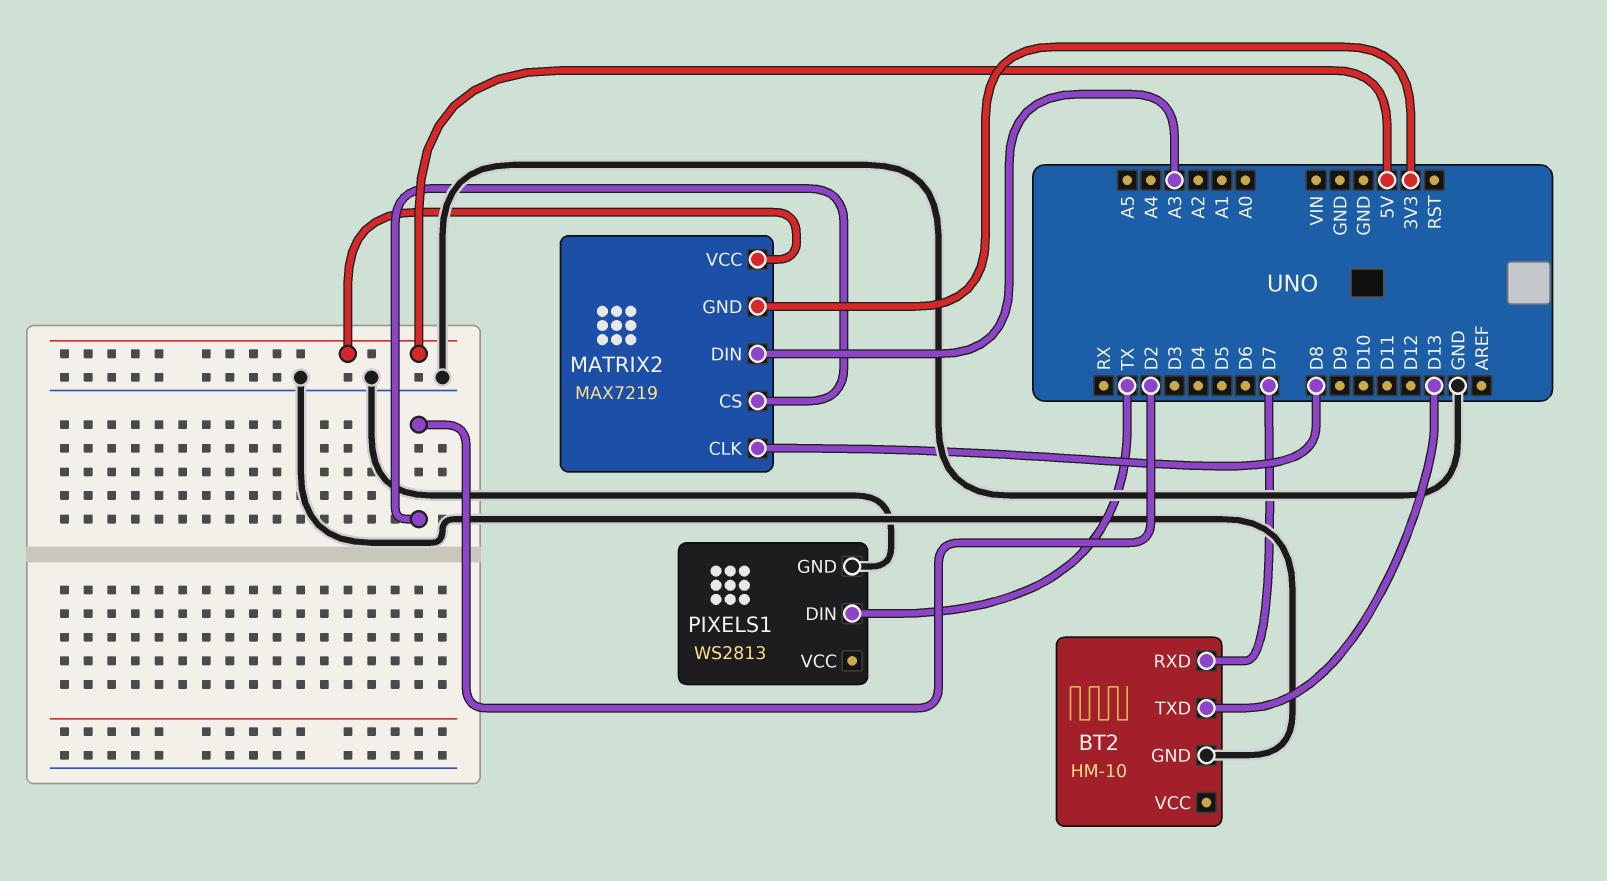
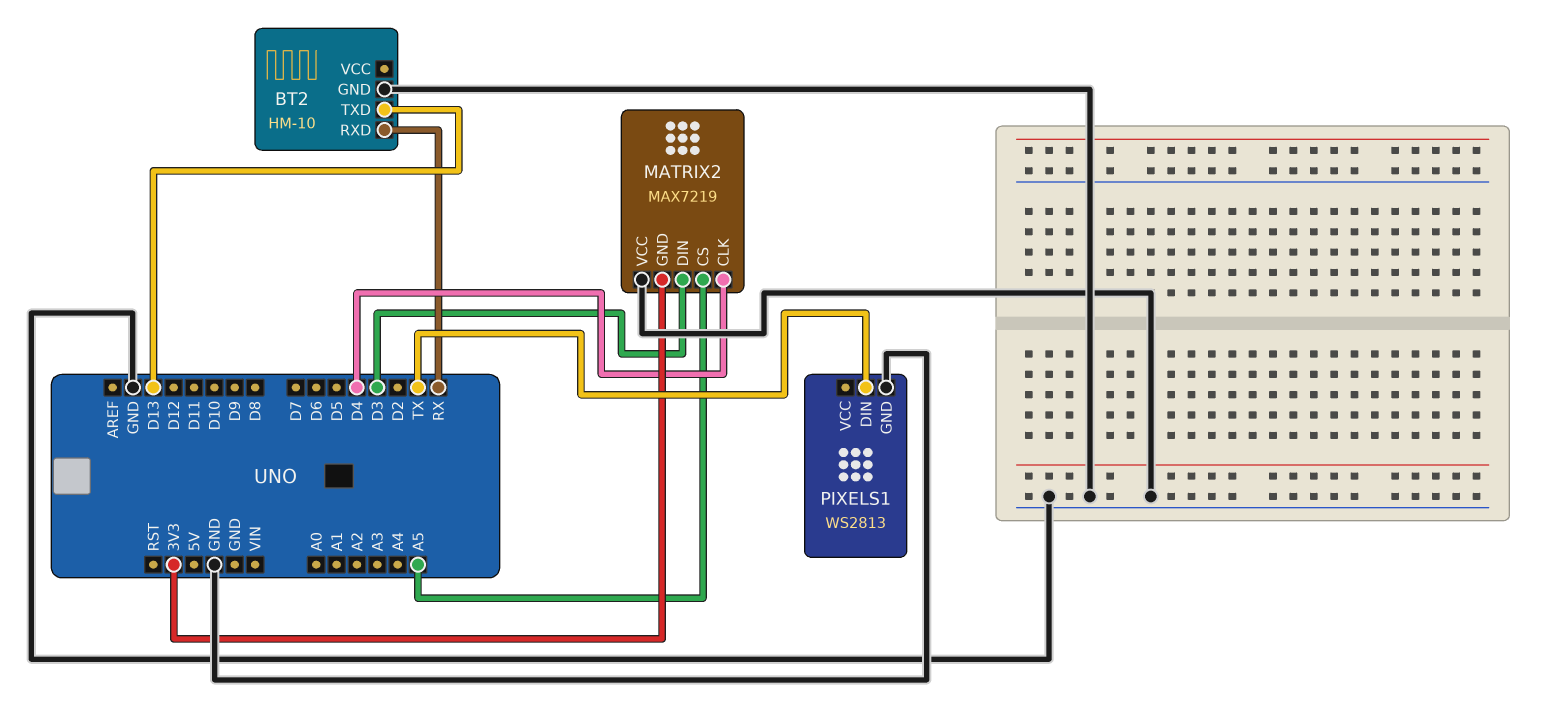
BT2 pin RXD: D7 -> RX
MATRIX2 pin CLK: D8 -> D4
MATRIX2 pin CS: D2 -> A5
MATRIX2 pin DIN: A3 -> D3
MATRIX2 pin VCC: 5V -> GND

